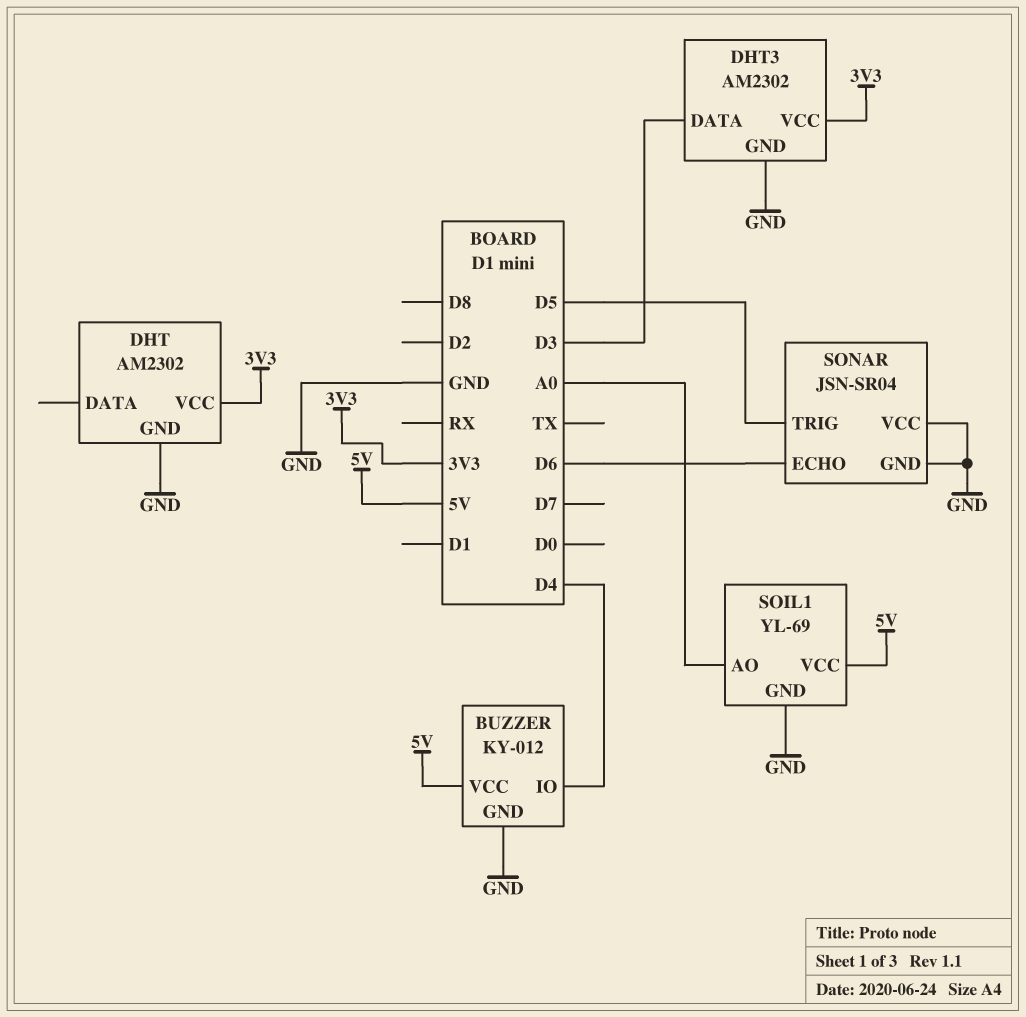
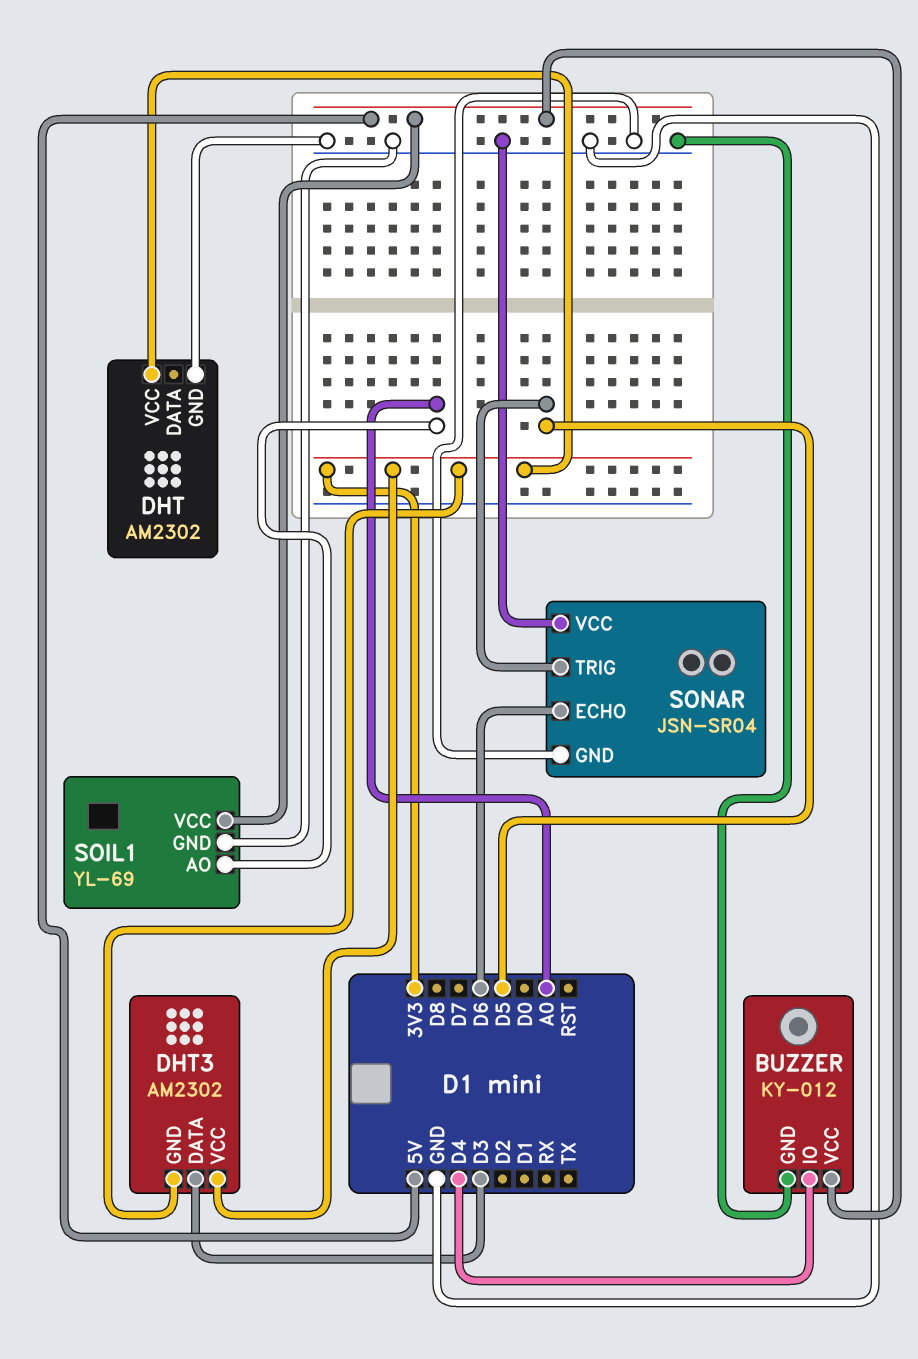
DHT3 pin GND: GND -> 3V3

